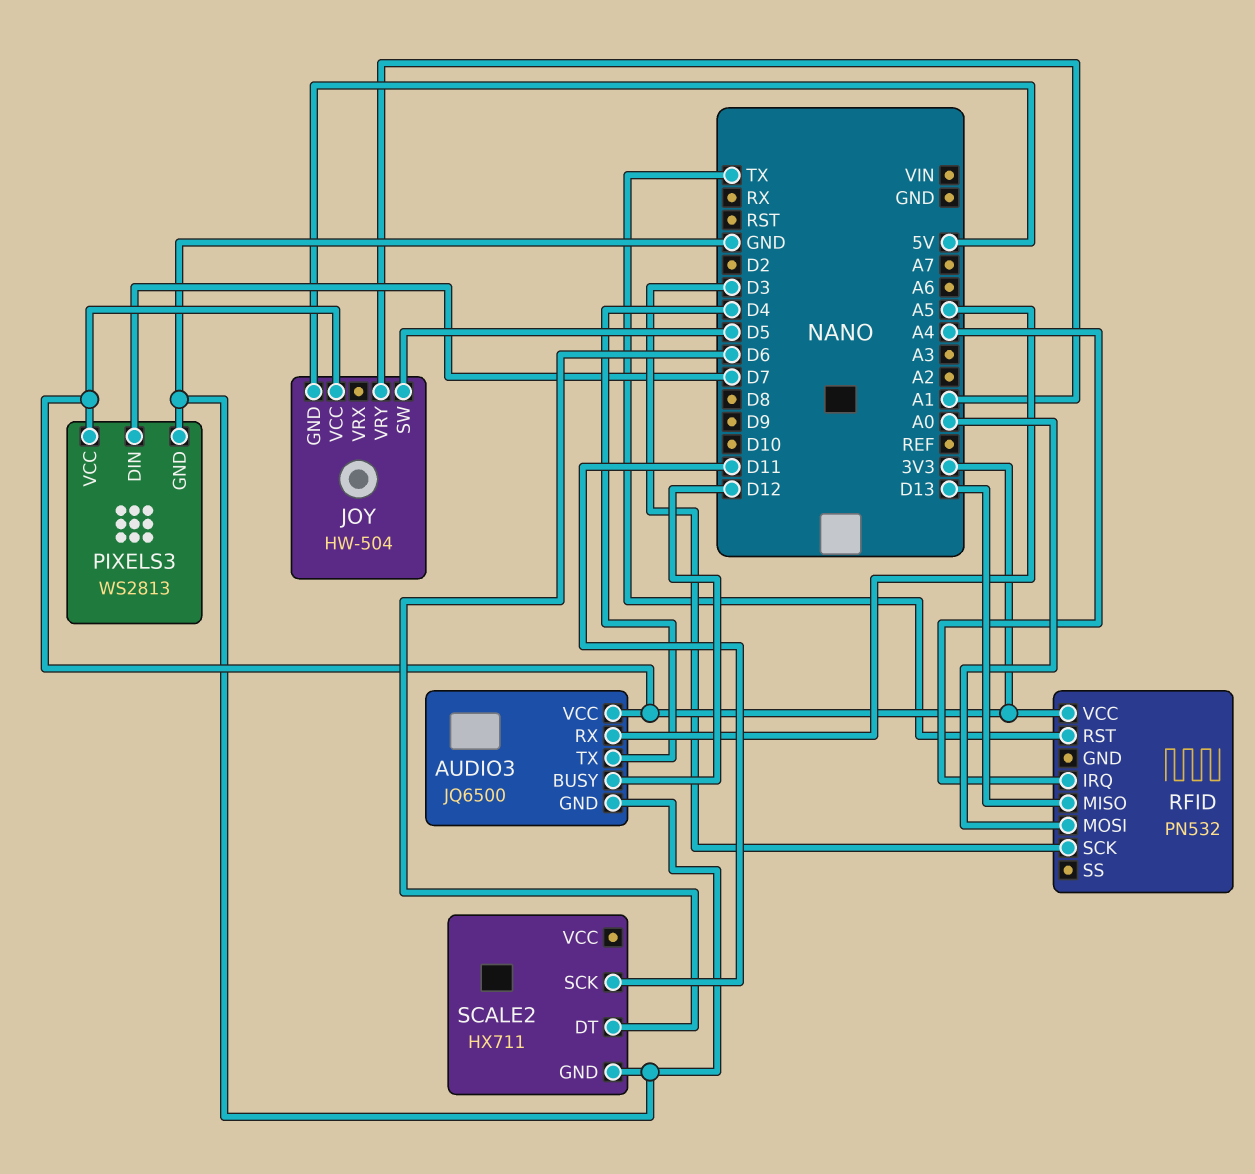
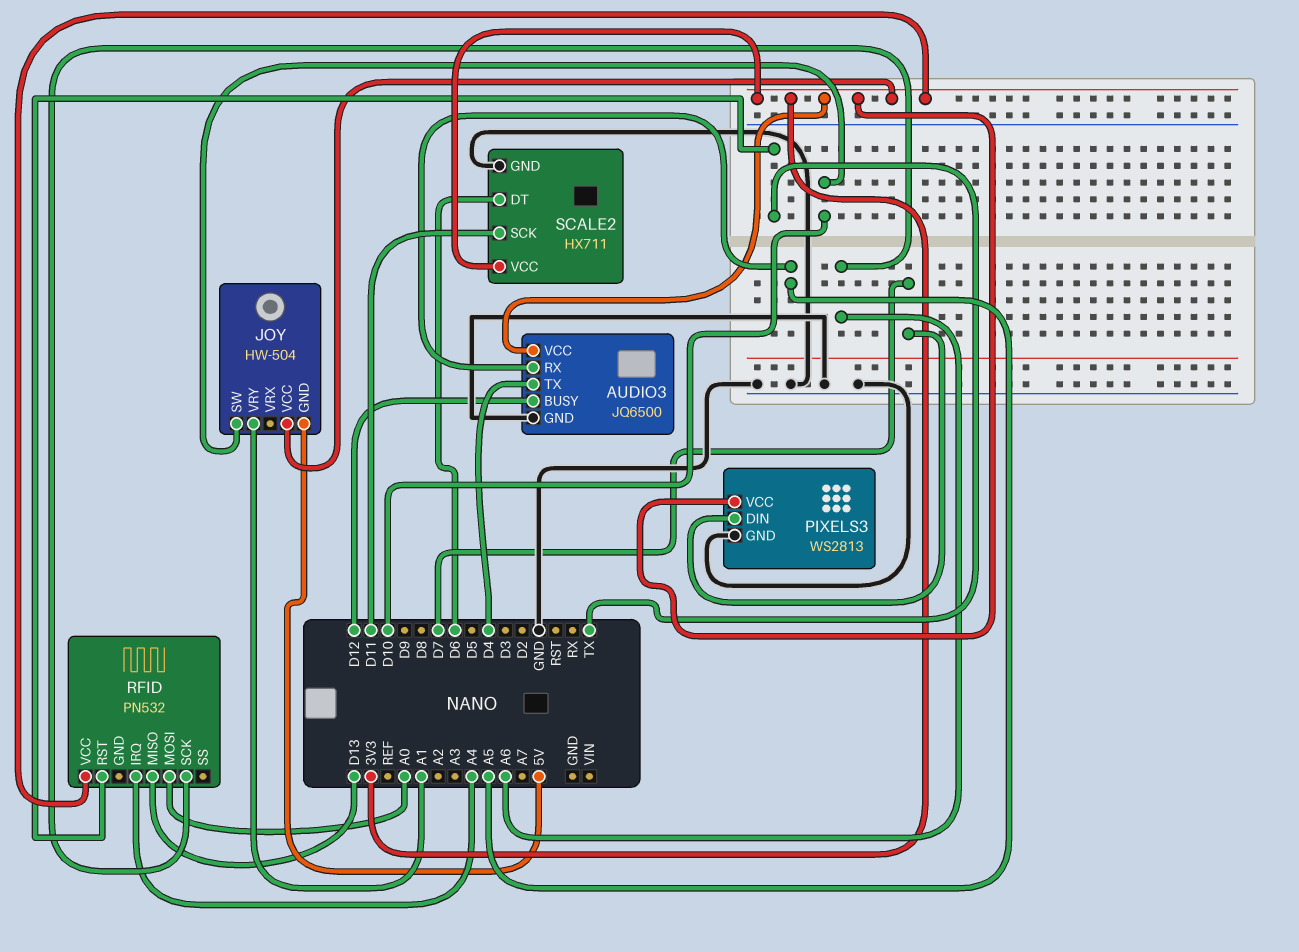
JOY pin SW: D5 -> D10
RFID pin SCK: D3 -> A6
SCALE2 pin VCC: none -> 3V3

